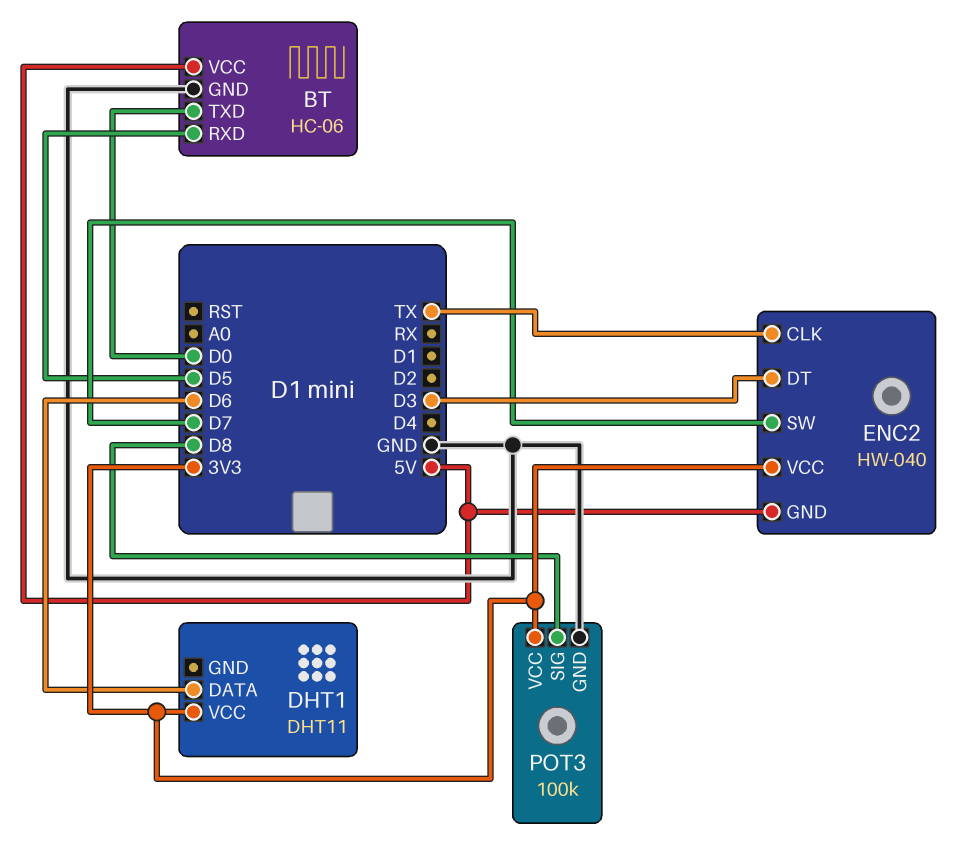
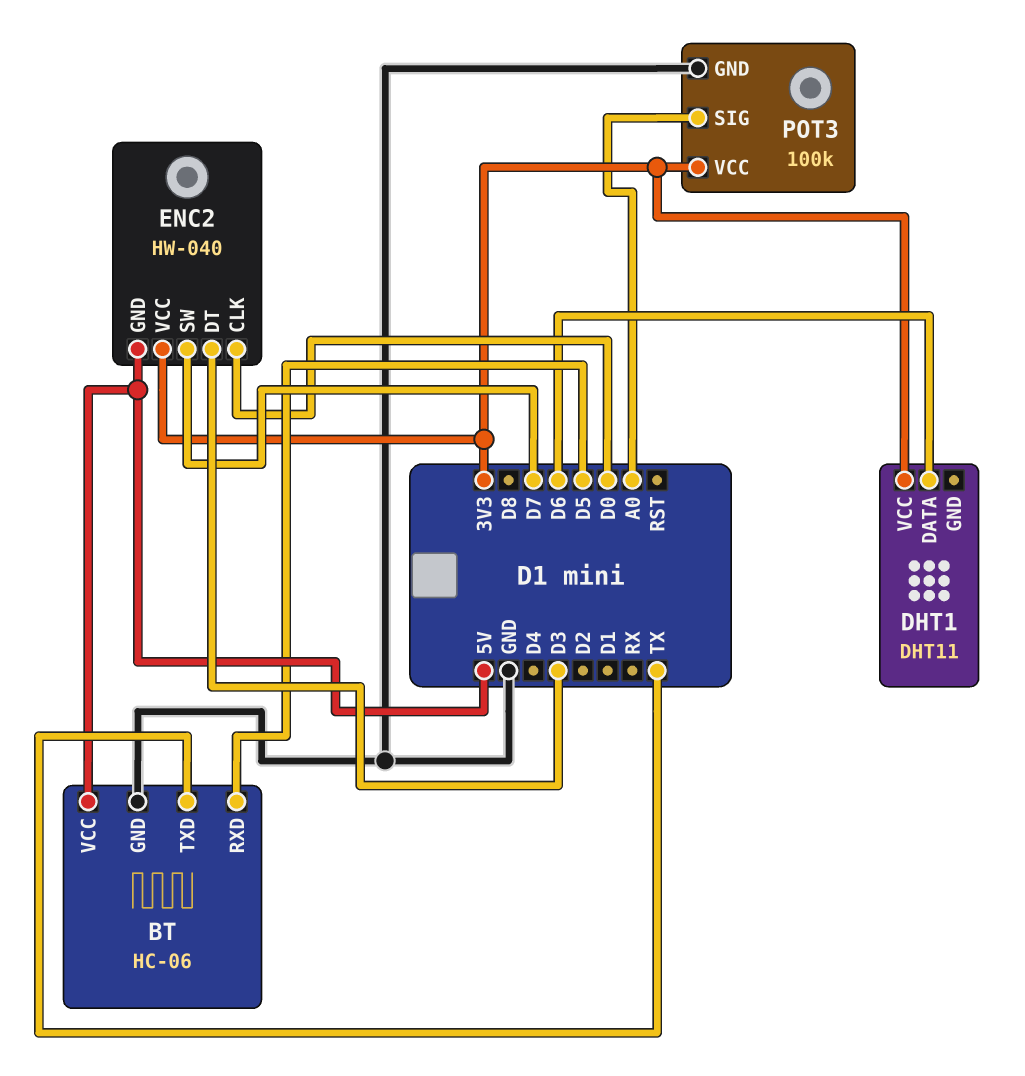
BT pin TXD: D0 -> TX
ENC2 pin CLK: TX -> D0
POT3 pin SIG: D8 -> A0

